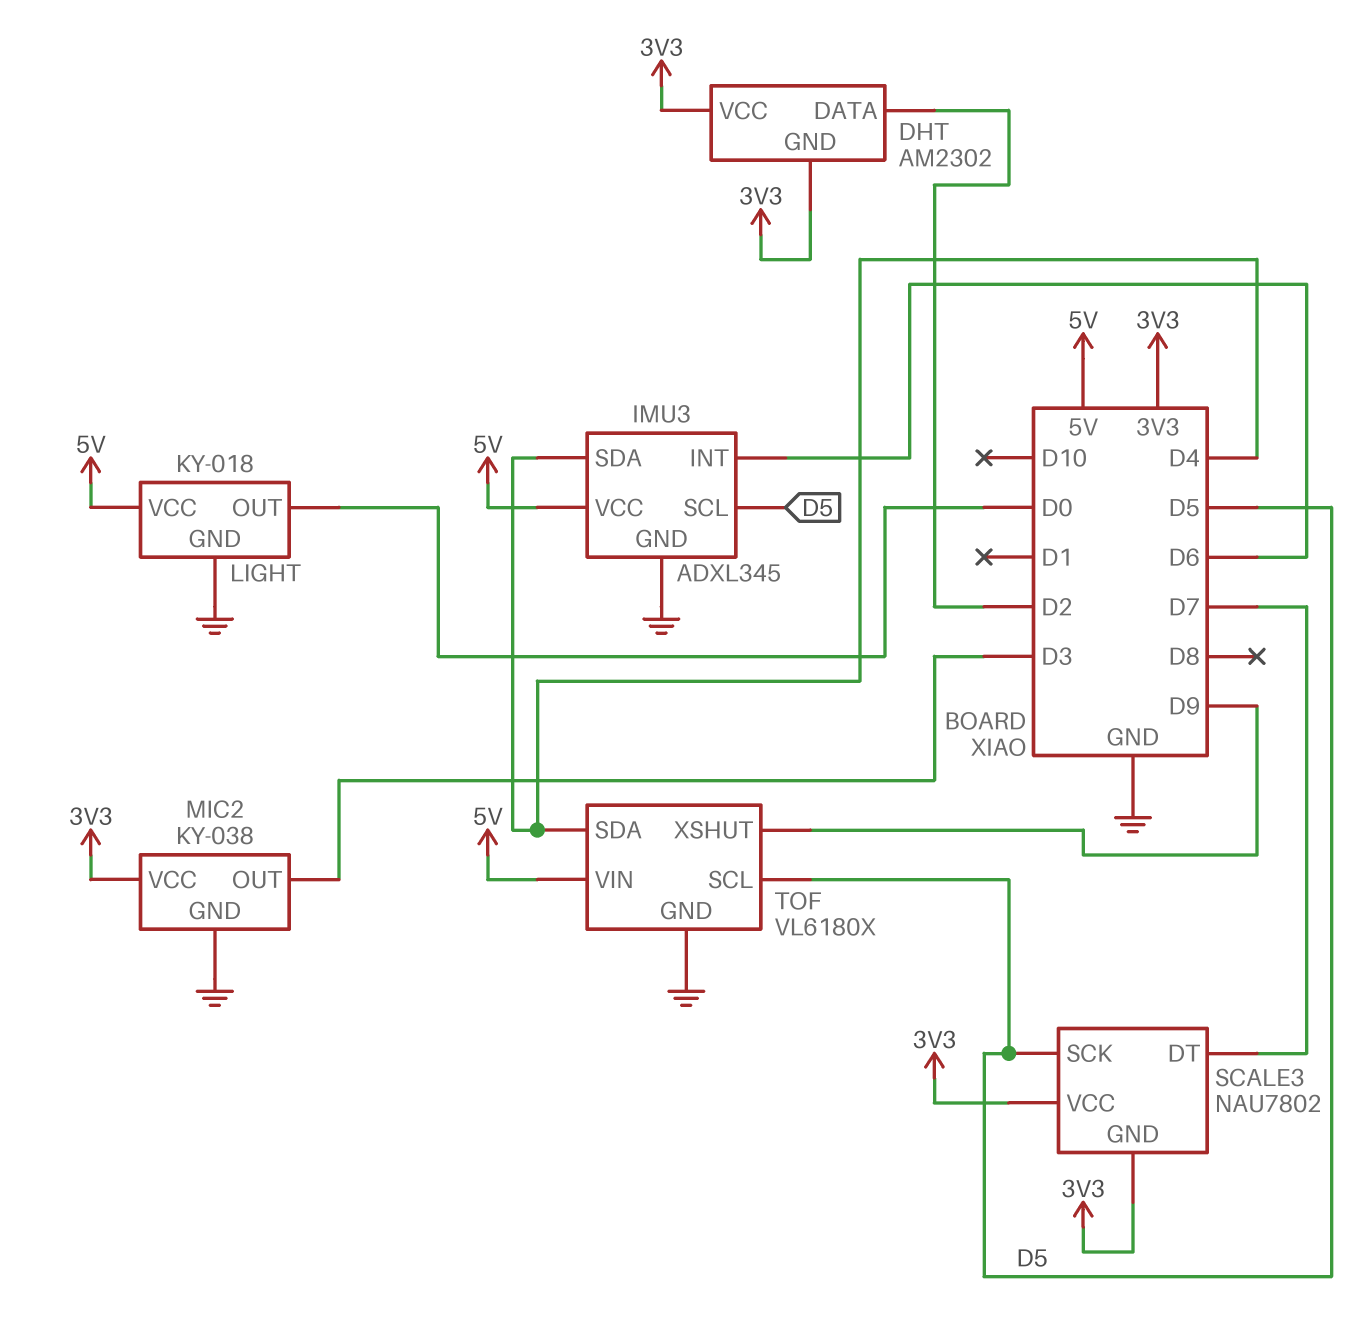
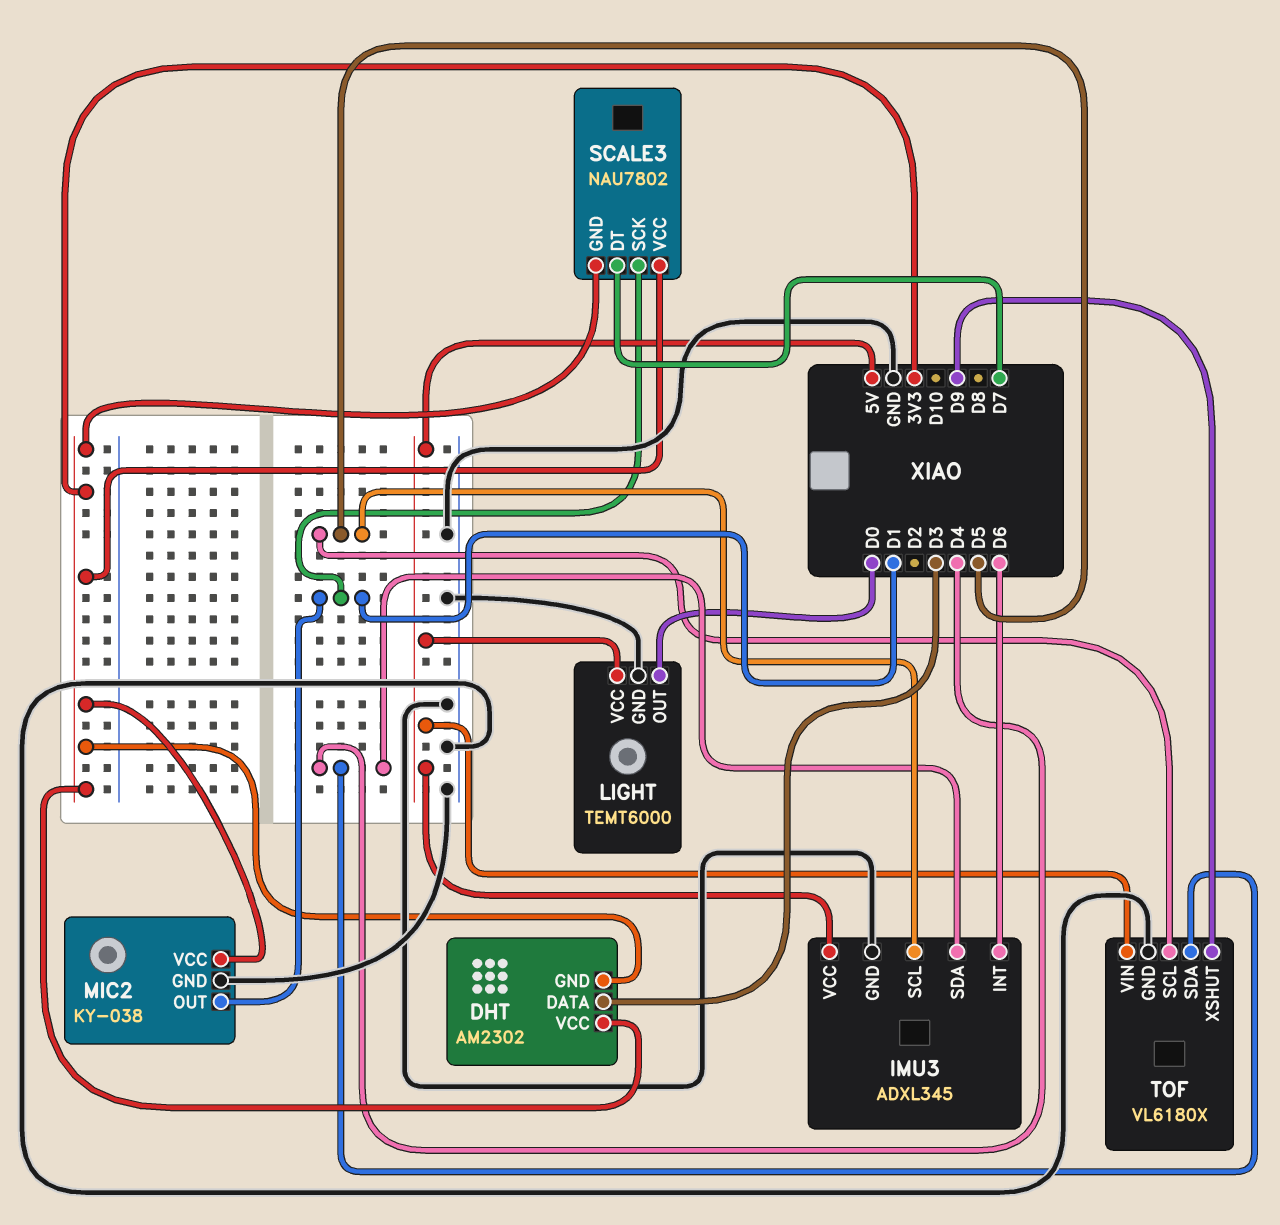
DHT pin DATA: D2 -> D3
LIGHT: KY-018 -> TEMT6000
MIC2 pin OUT: D3 -> D1
SCALE3 pin SCK: D5 -> D1

